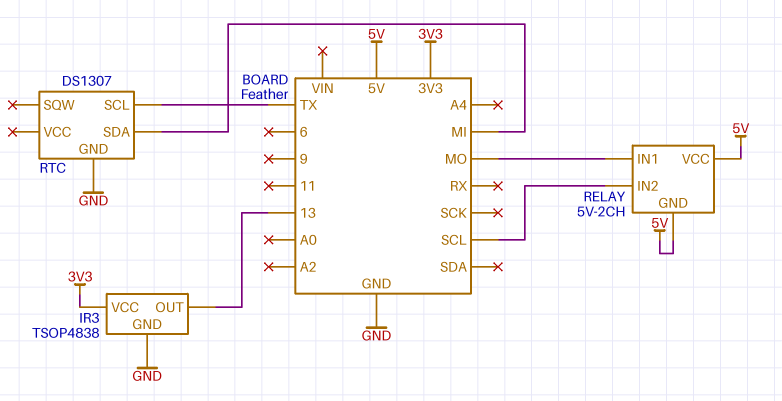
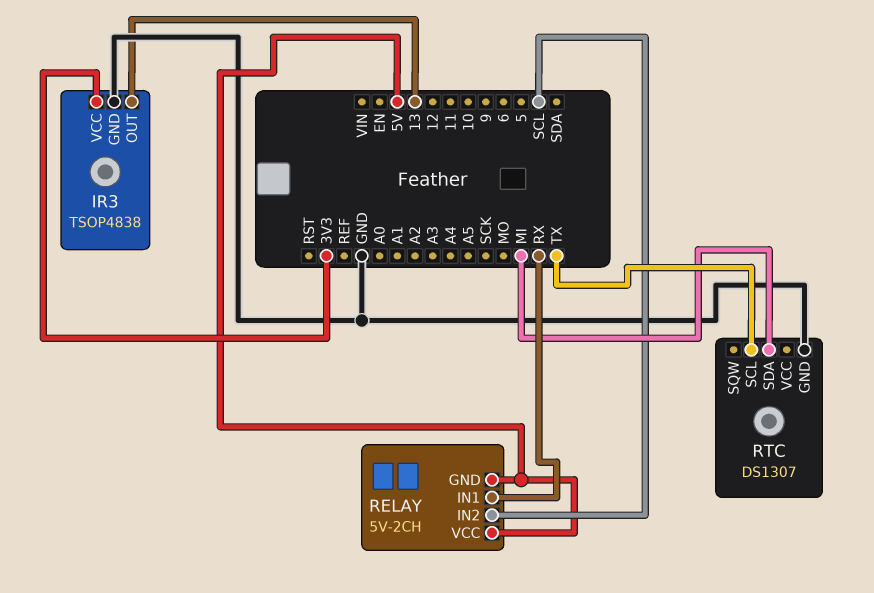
RELAY pin IN1: MO -> RX

